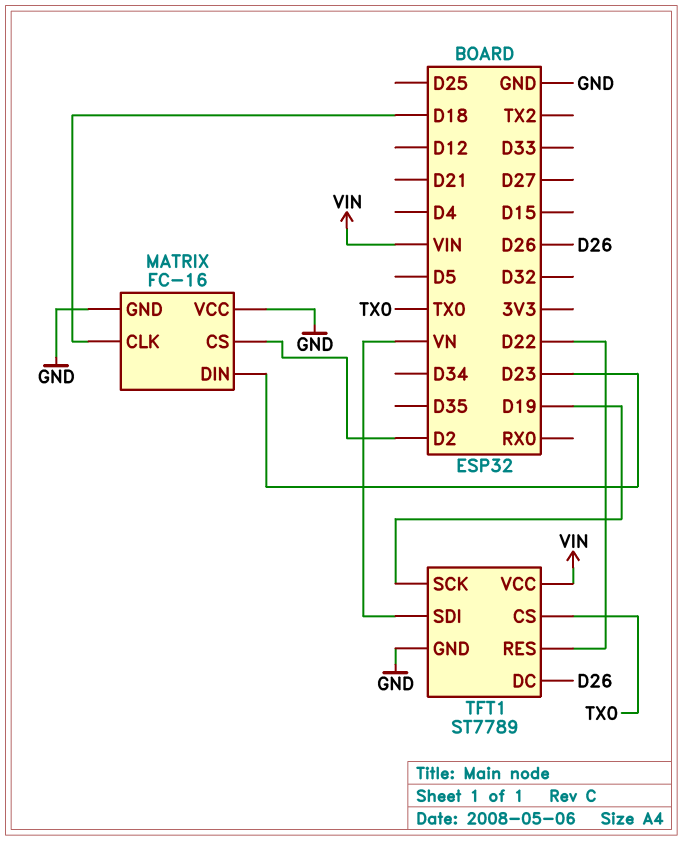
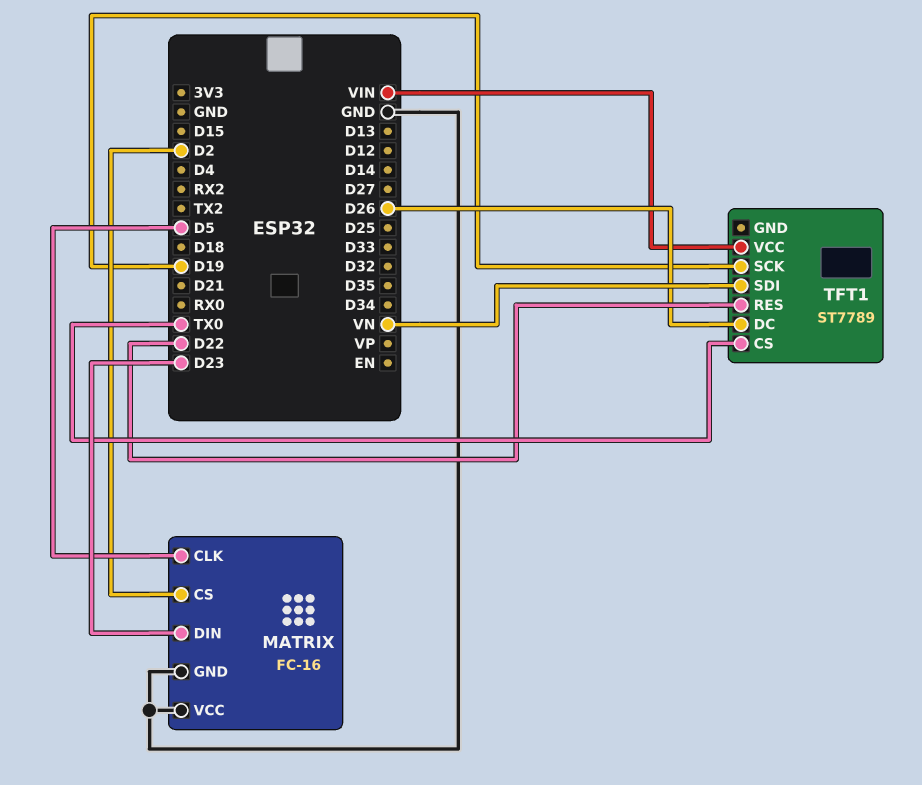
MATRIX pin CLK: D18 -> D5
TFT1 pin GND: GND -> none

